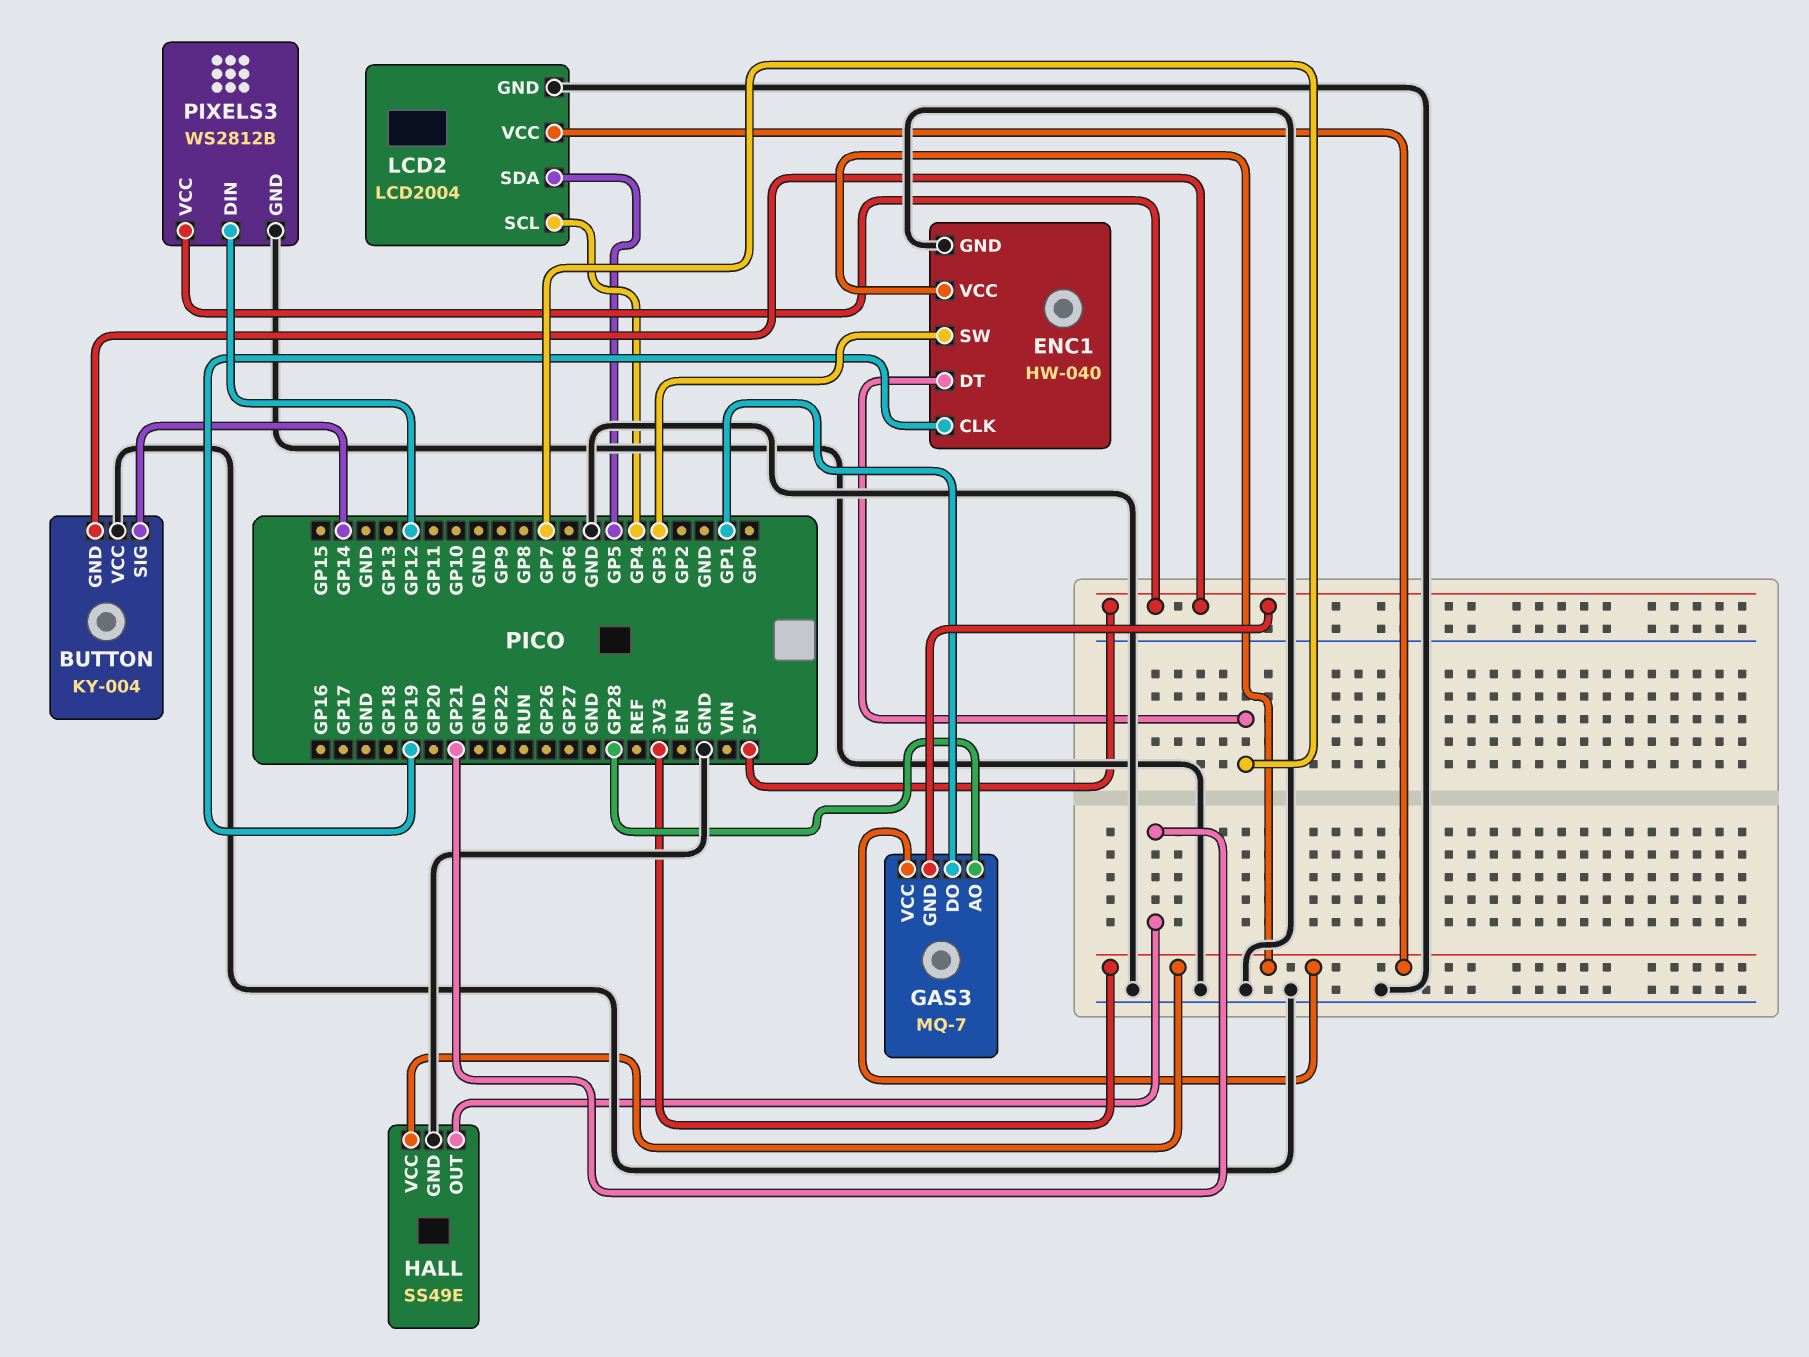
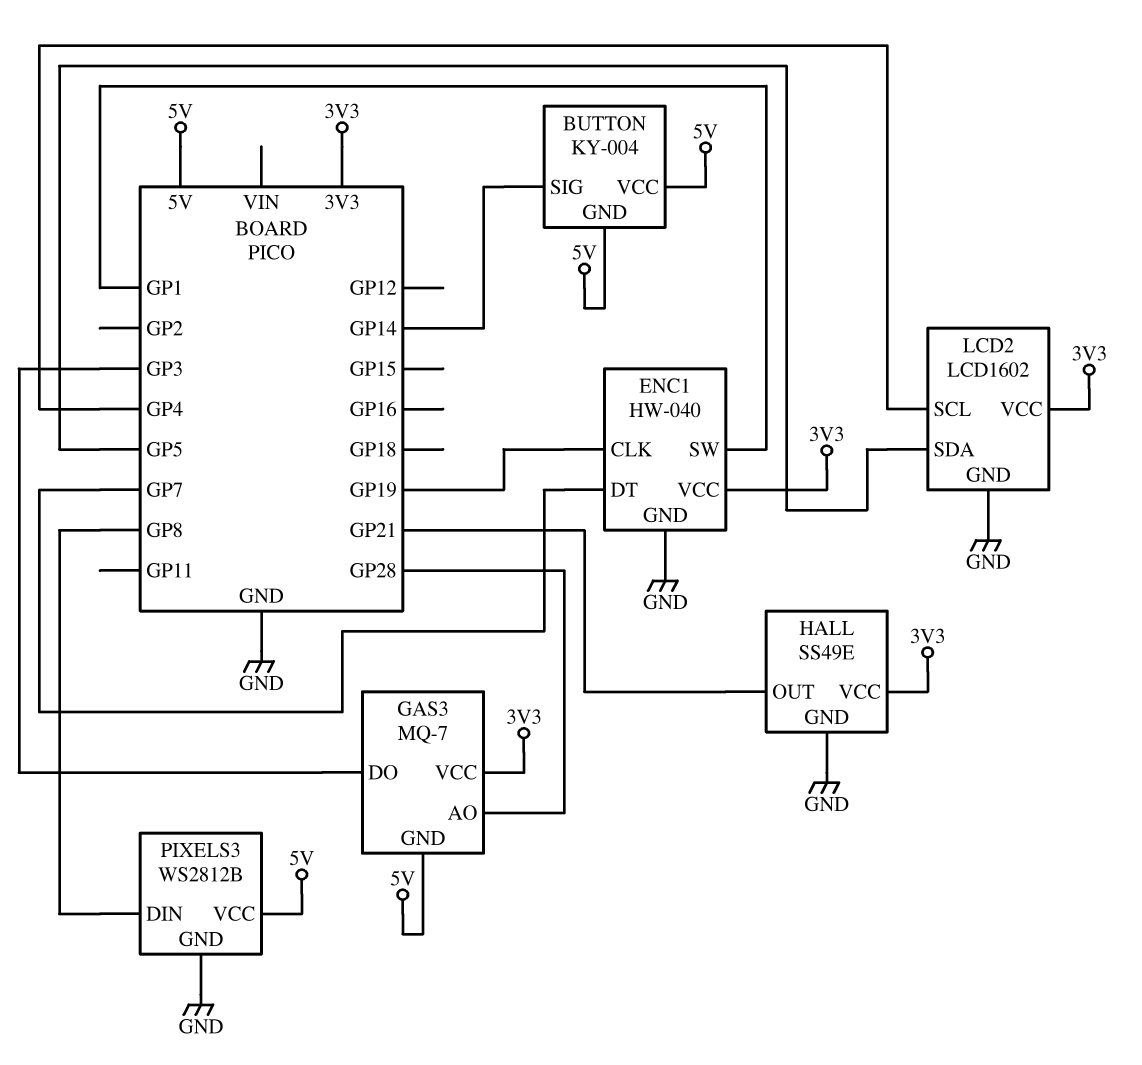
BUTTON pin VCC: GND -> 5V
ENC1 pin SW: GP3 -> GP1
GAS3 pin DO: GP1 -> GP3
LCD2: LCD2004 -> LCD1602
PIXELS3 pin DIN: GP12 -> GP8

